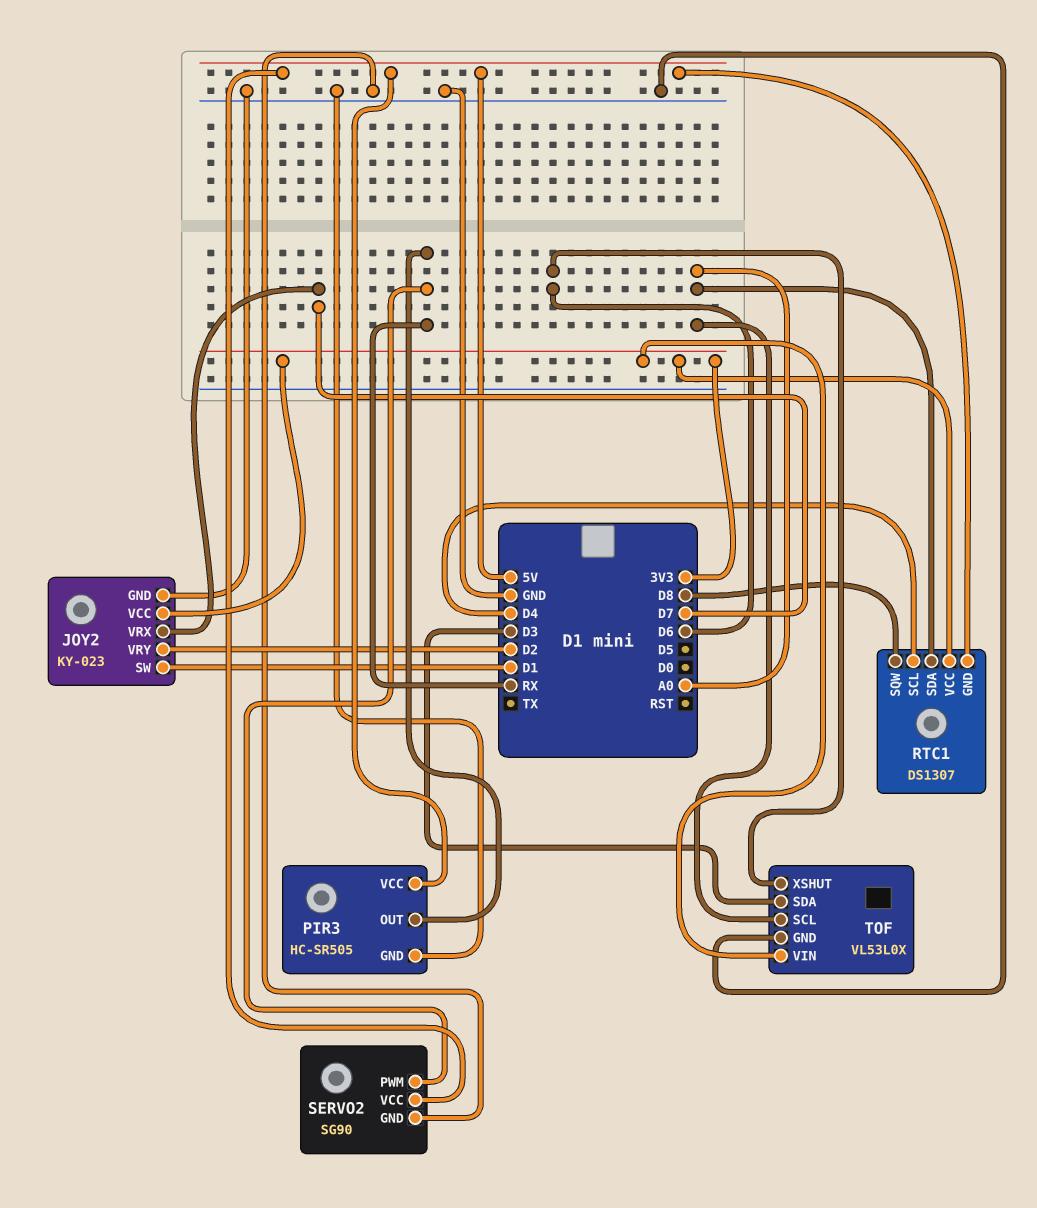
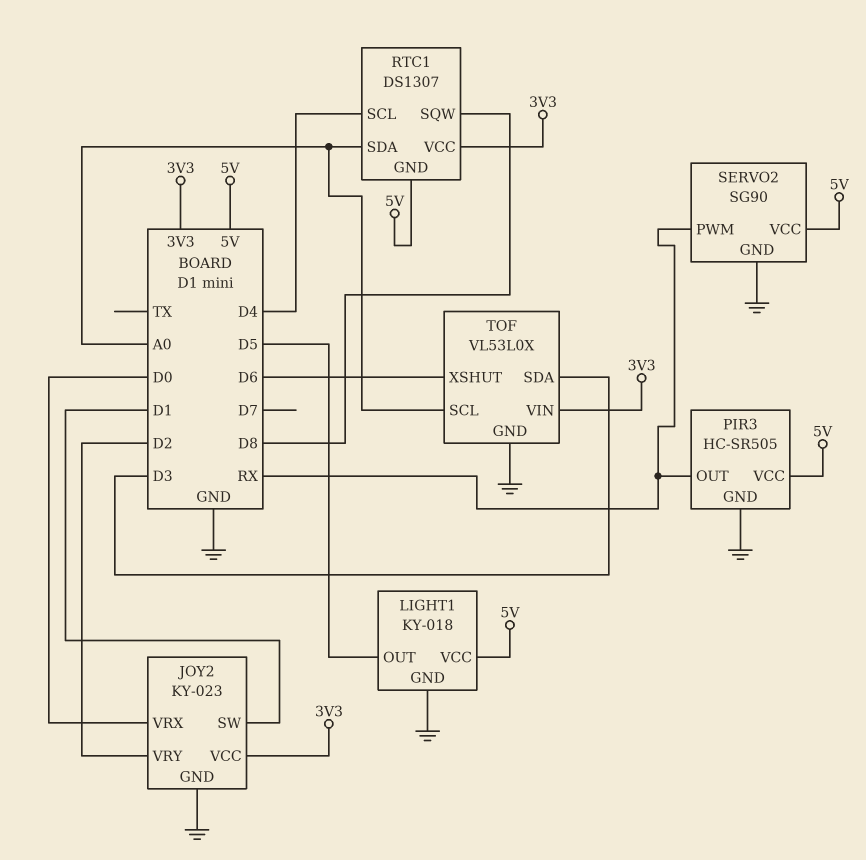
JOY2 pin VRX: D7 -> D0
LIGHT1: none -> KY-018
LIGHT1 pin GND: none -> GND
LIGHT1 pin OUT: none -> D5
LIGHT1 pin VCC: none -> 5V

